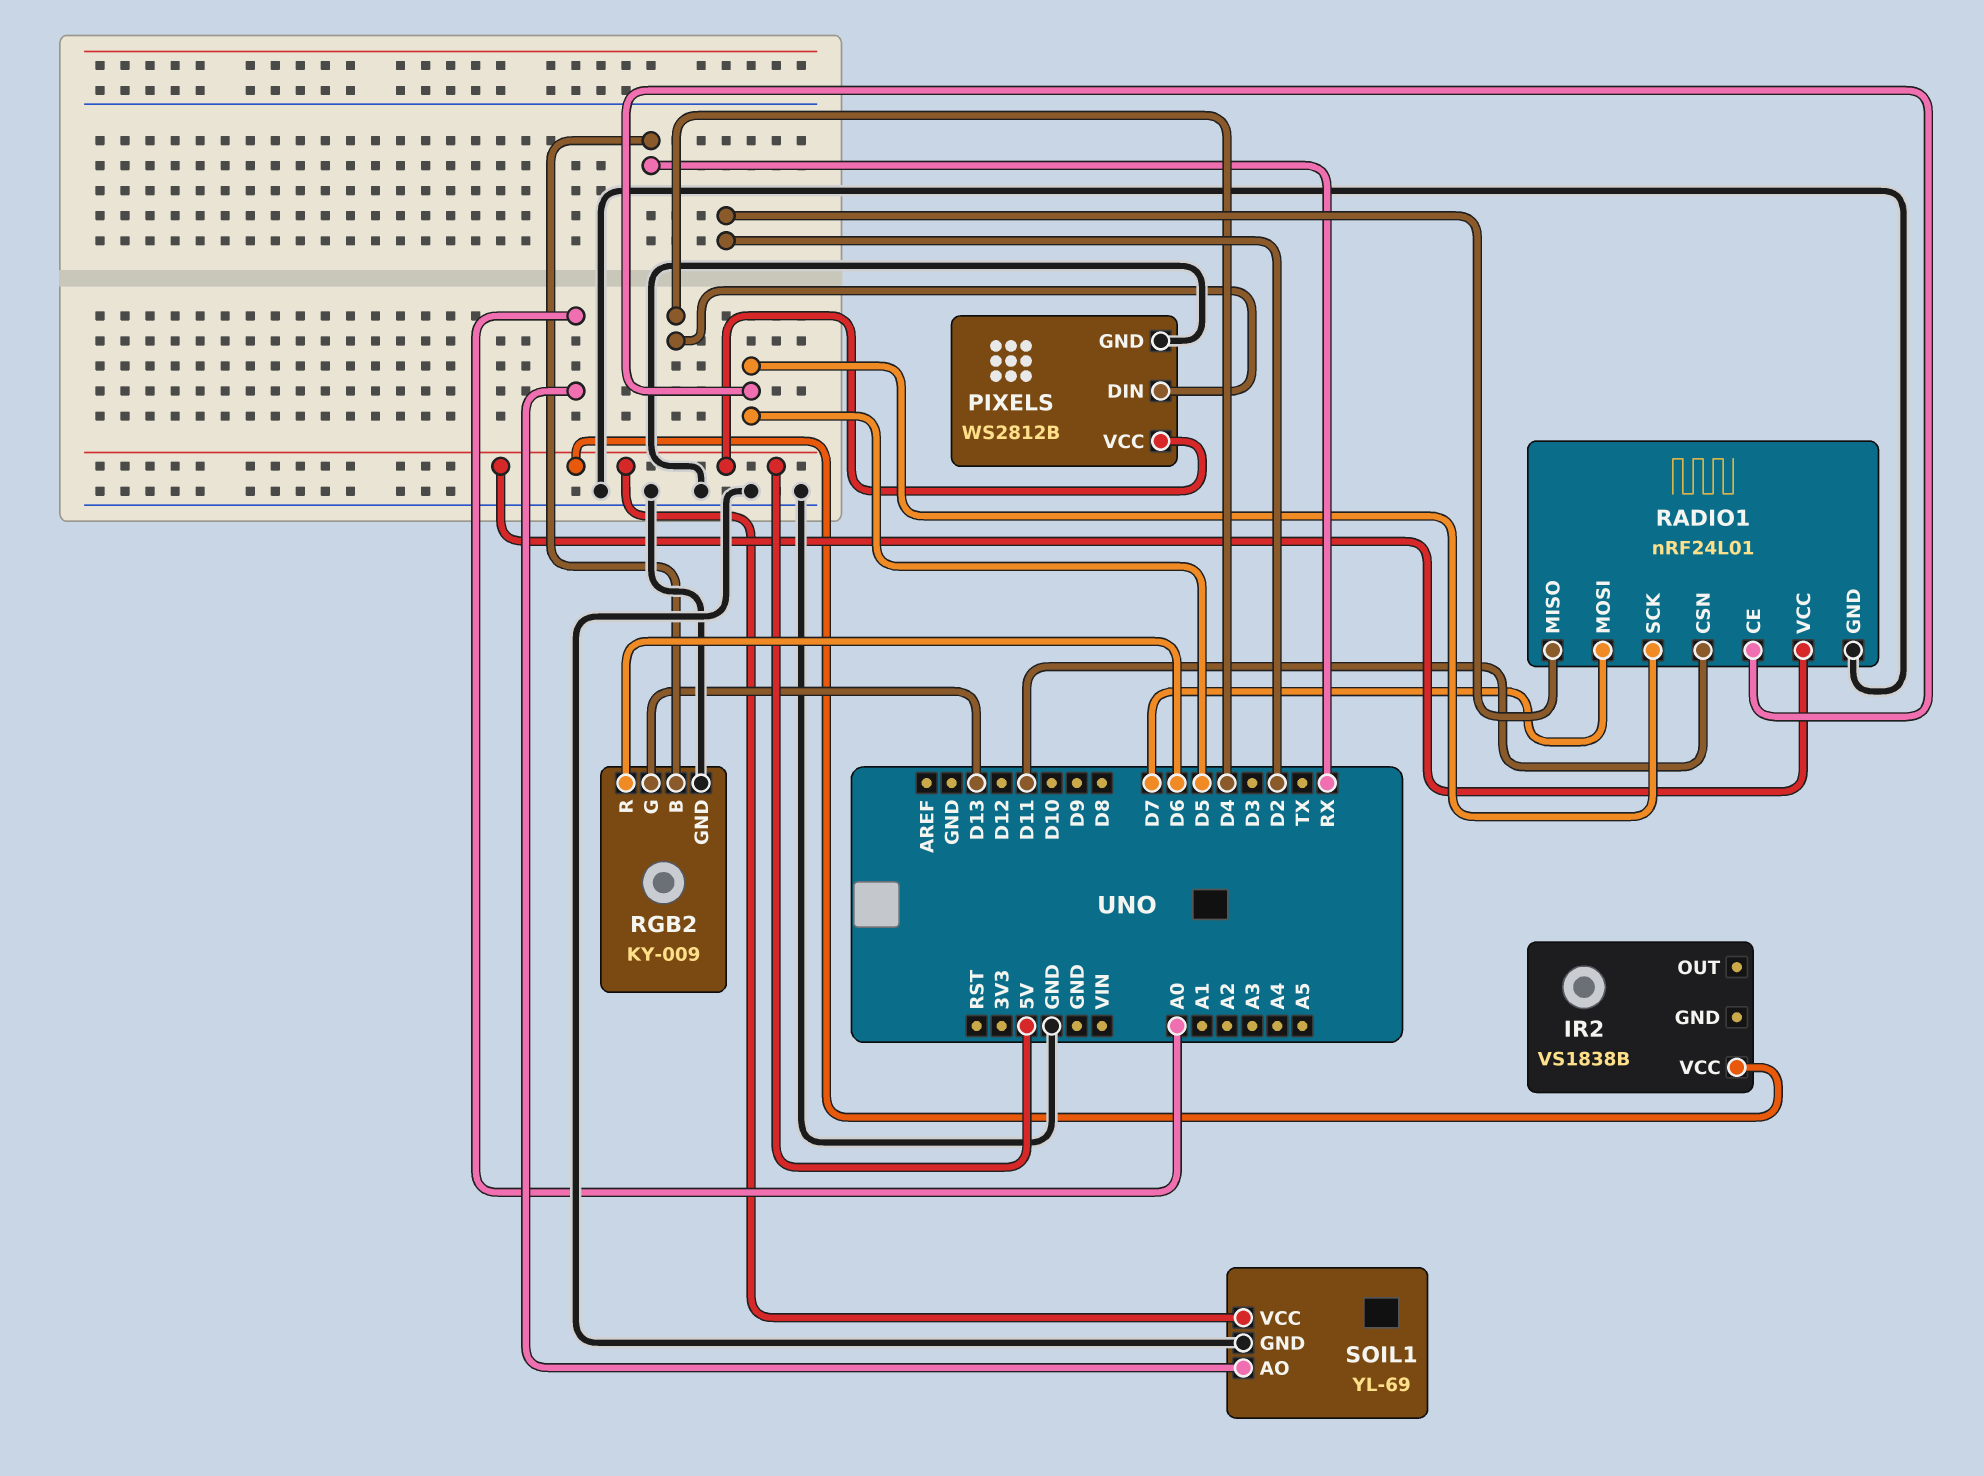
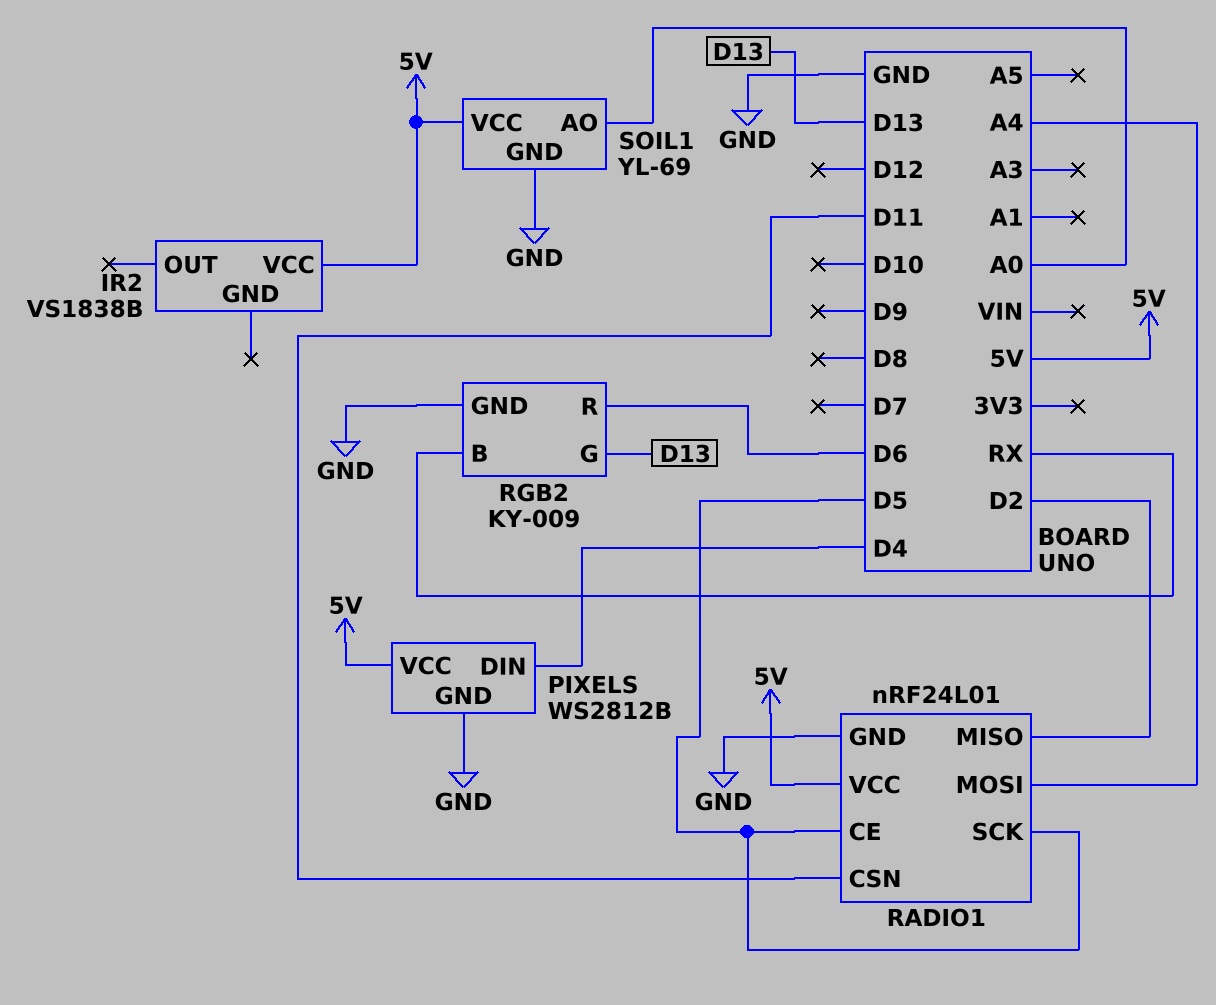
RADIO1 pin MOSI: D7 -> A4

